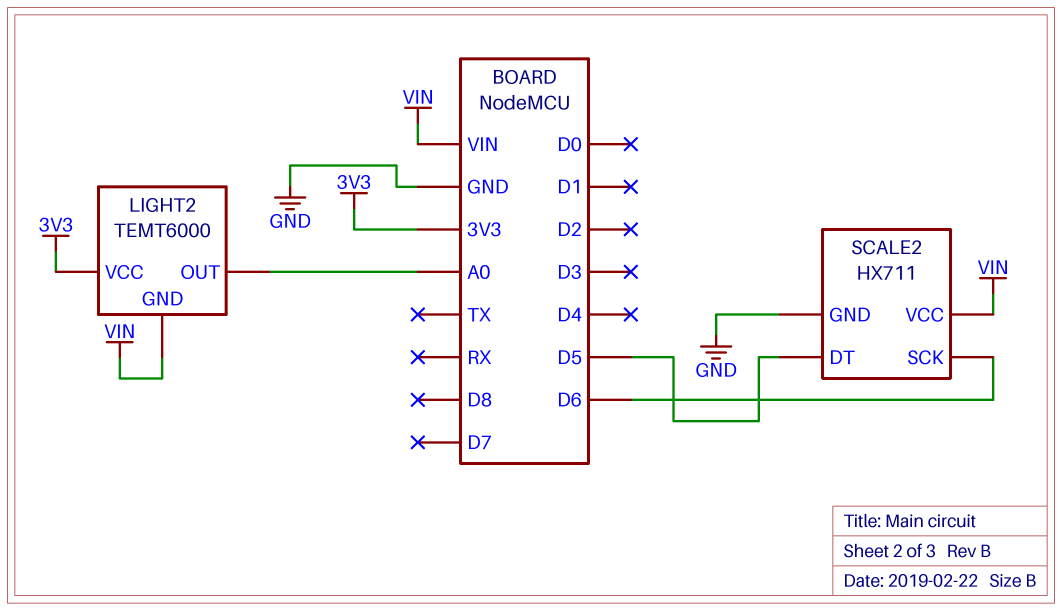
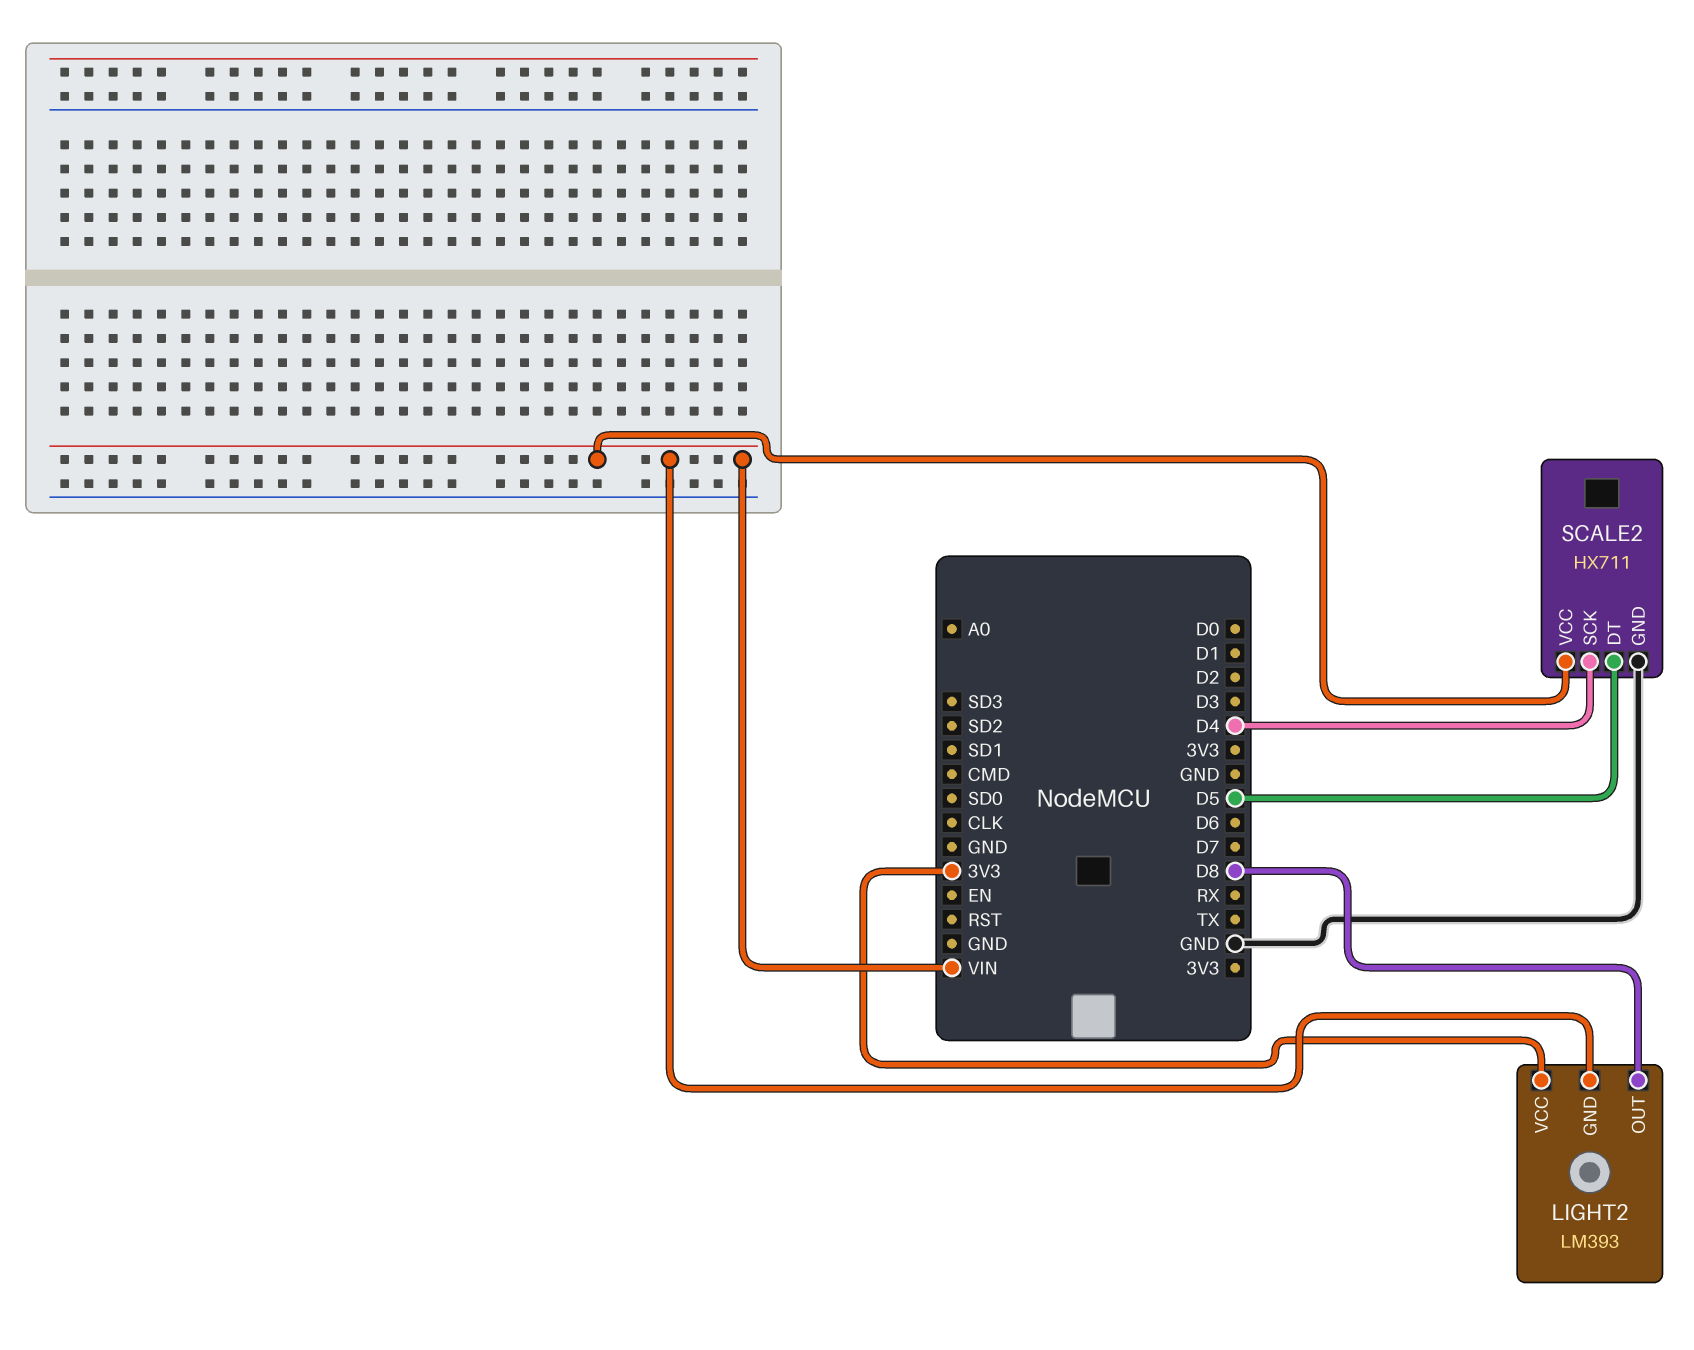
LIGHT2: TEMT6000 -> LM393
LIGHT2 pin OUT: A0 -> D8
SCALE2 pin SCK: D6 -> D4

